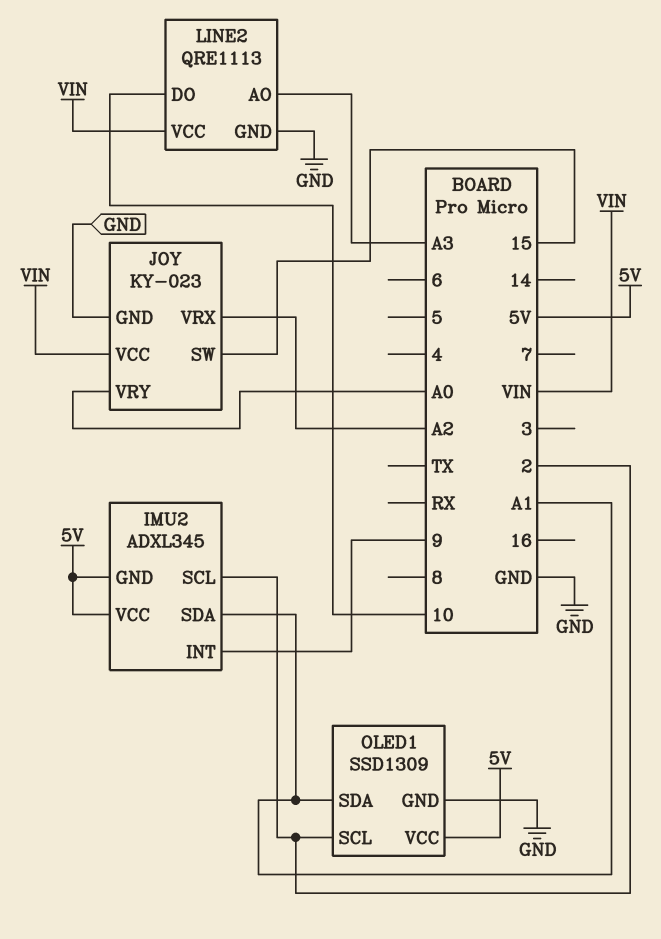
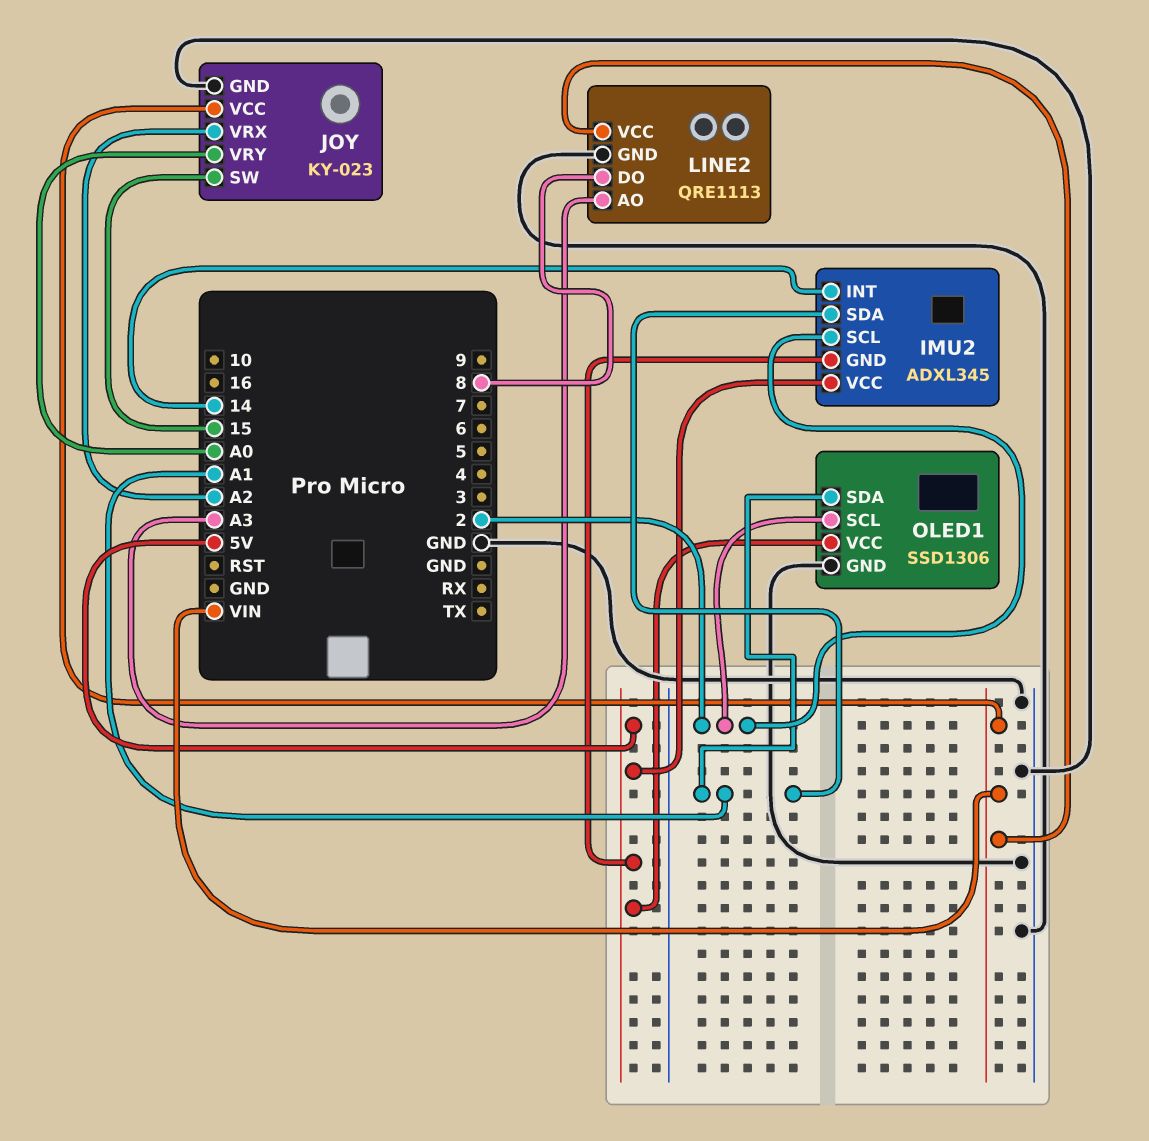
IMU2 pin INT: 9 -> 14
LINE2 pin DO: 10 -> 8
OLED1: SSD1309 -> SSD1306

